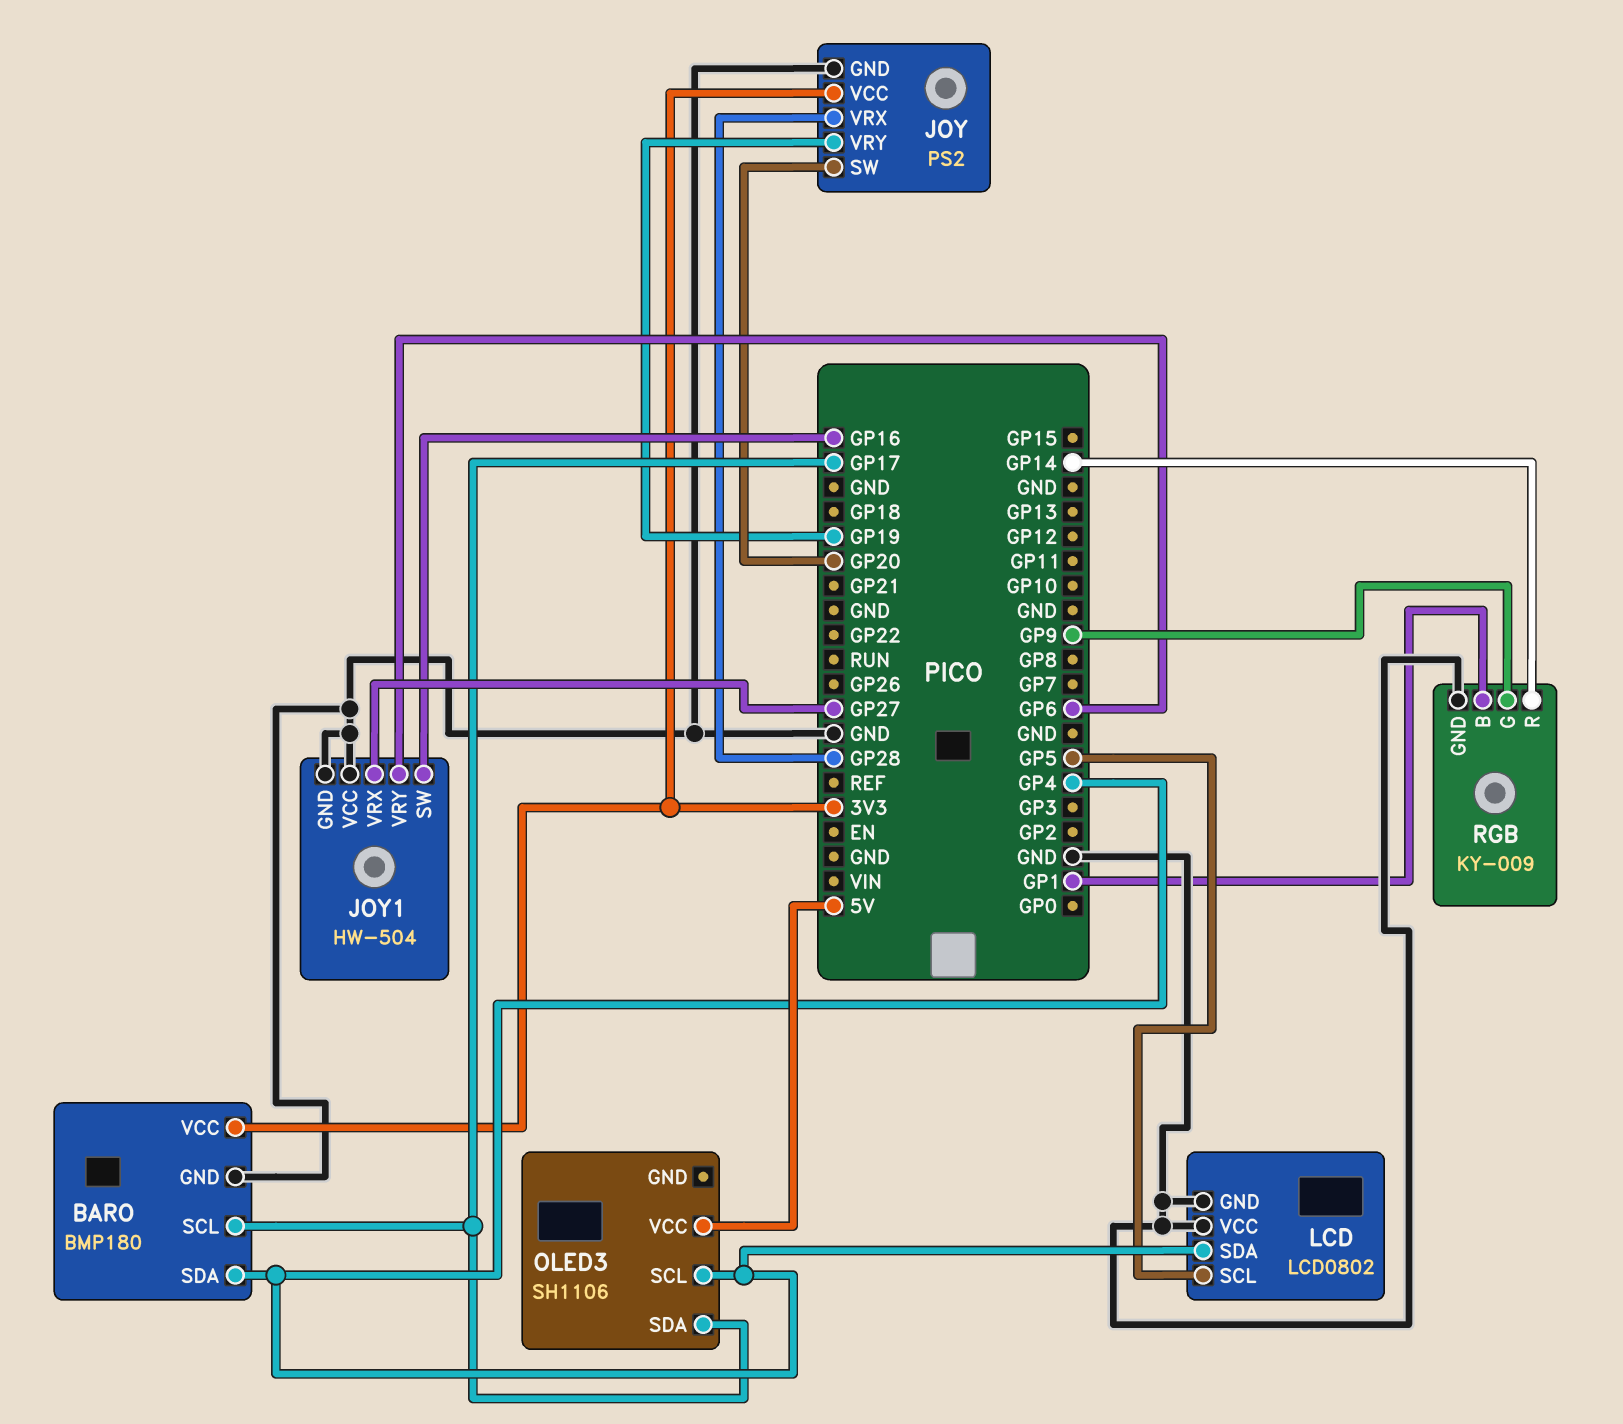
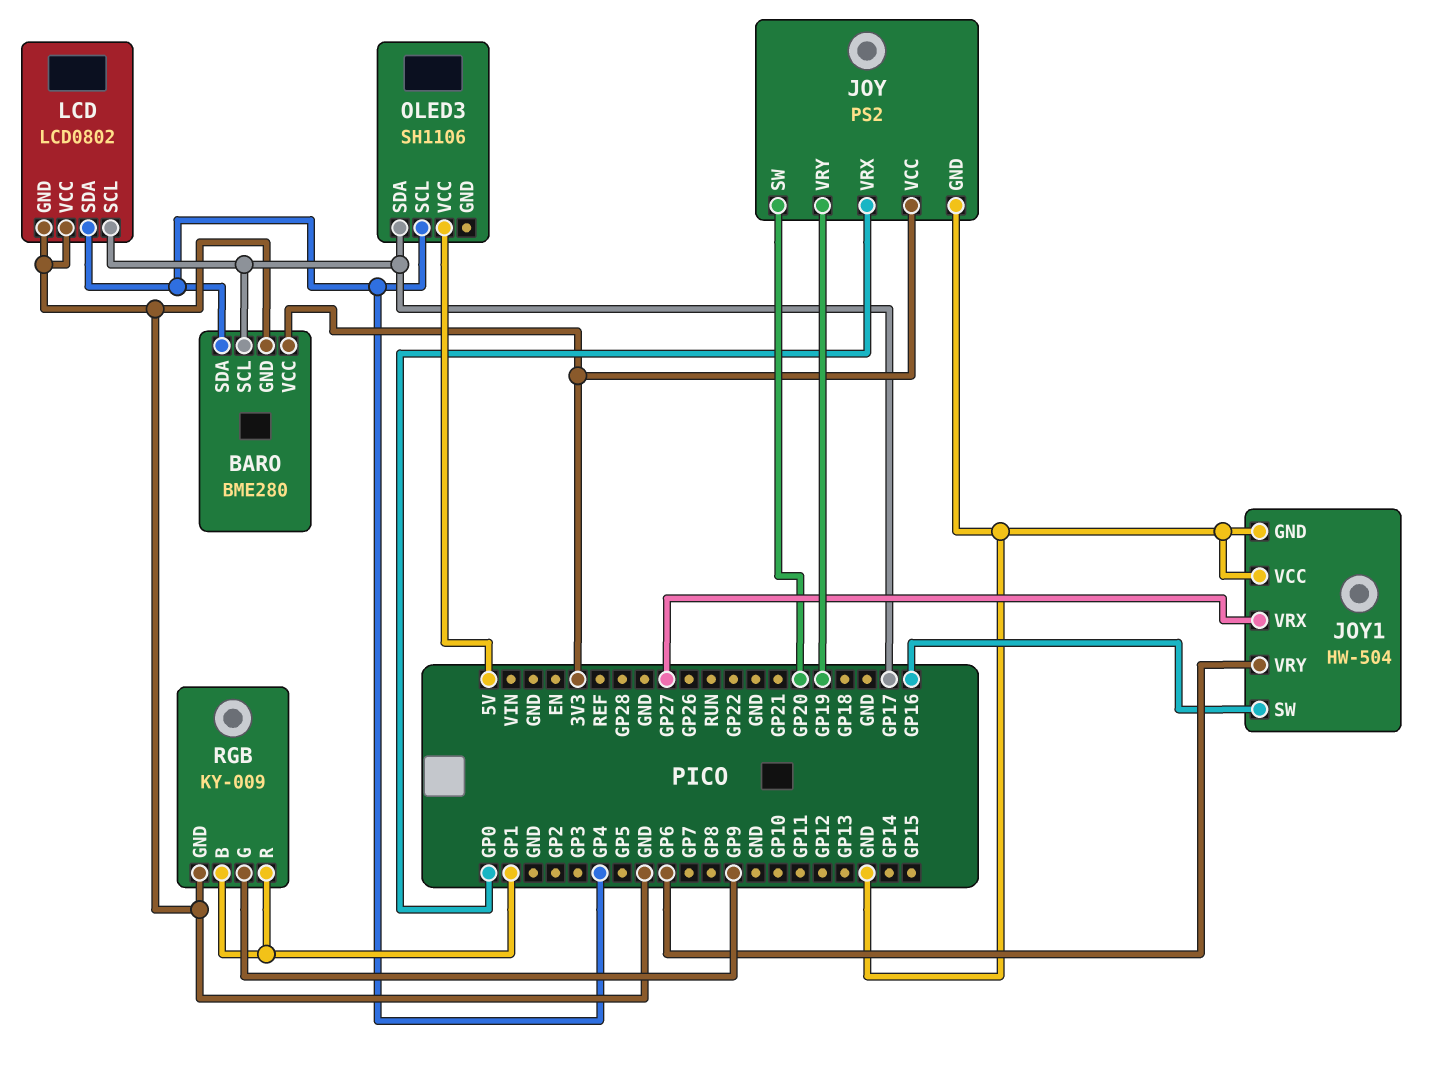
BARO: BMP180 -> BME280
JOY pin VRX: GP28 -> GP0
LCD pin SCL: GP5 -> GP17
RGB pin R: GP14 -> GP1

